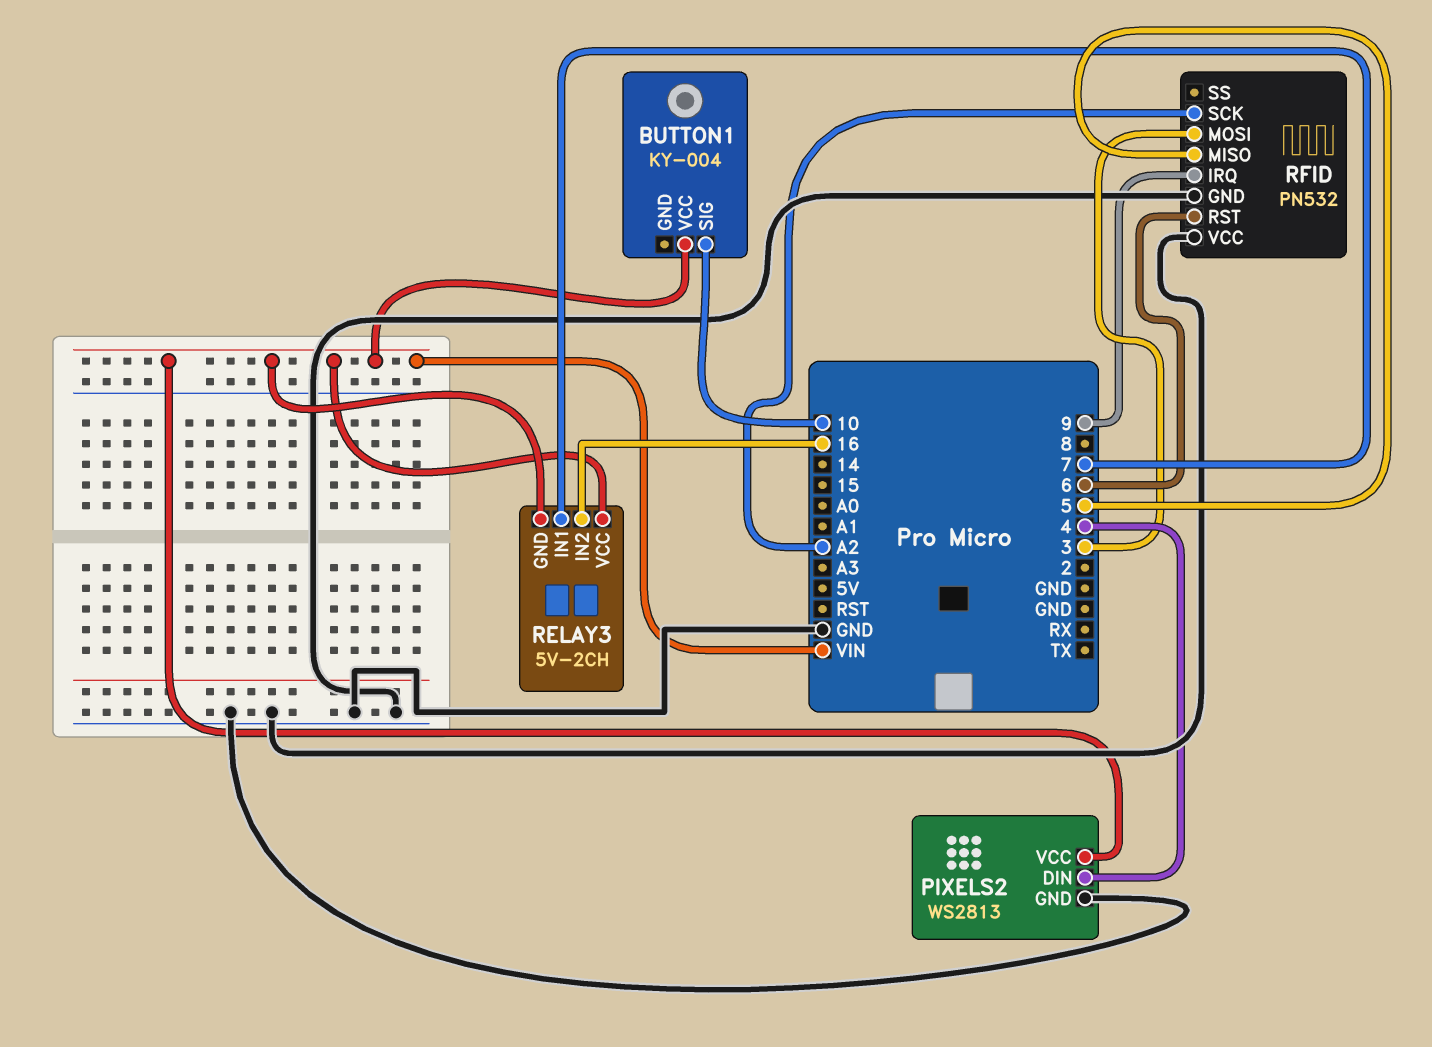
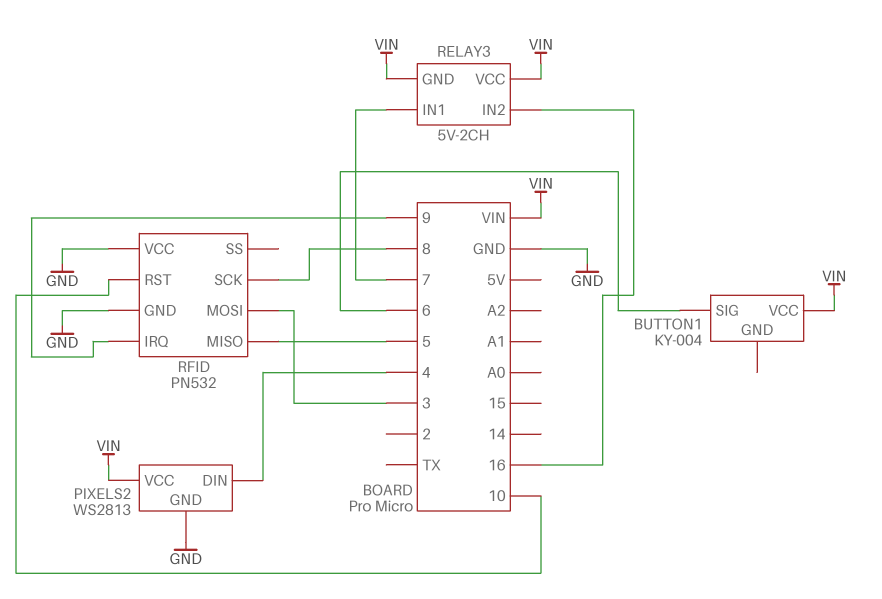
BUTTON1 pin SIG: 10 -> 6
RFID pin RST: 6 -> 10
RFID pin SCK: A2 -> 8

